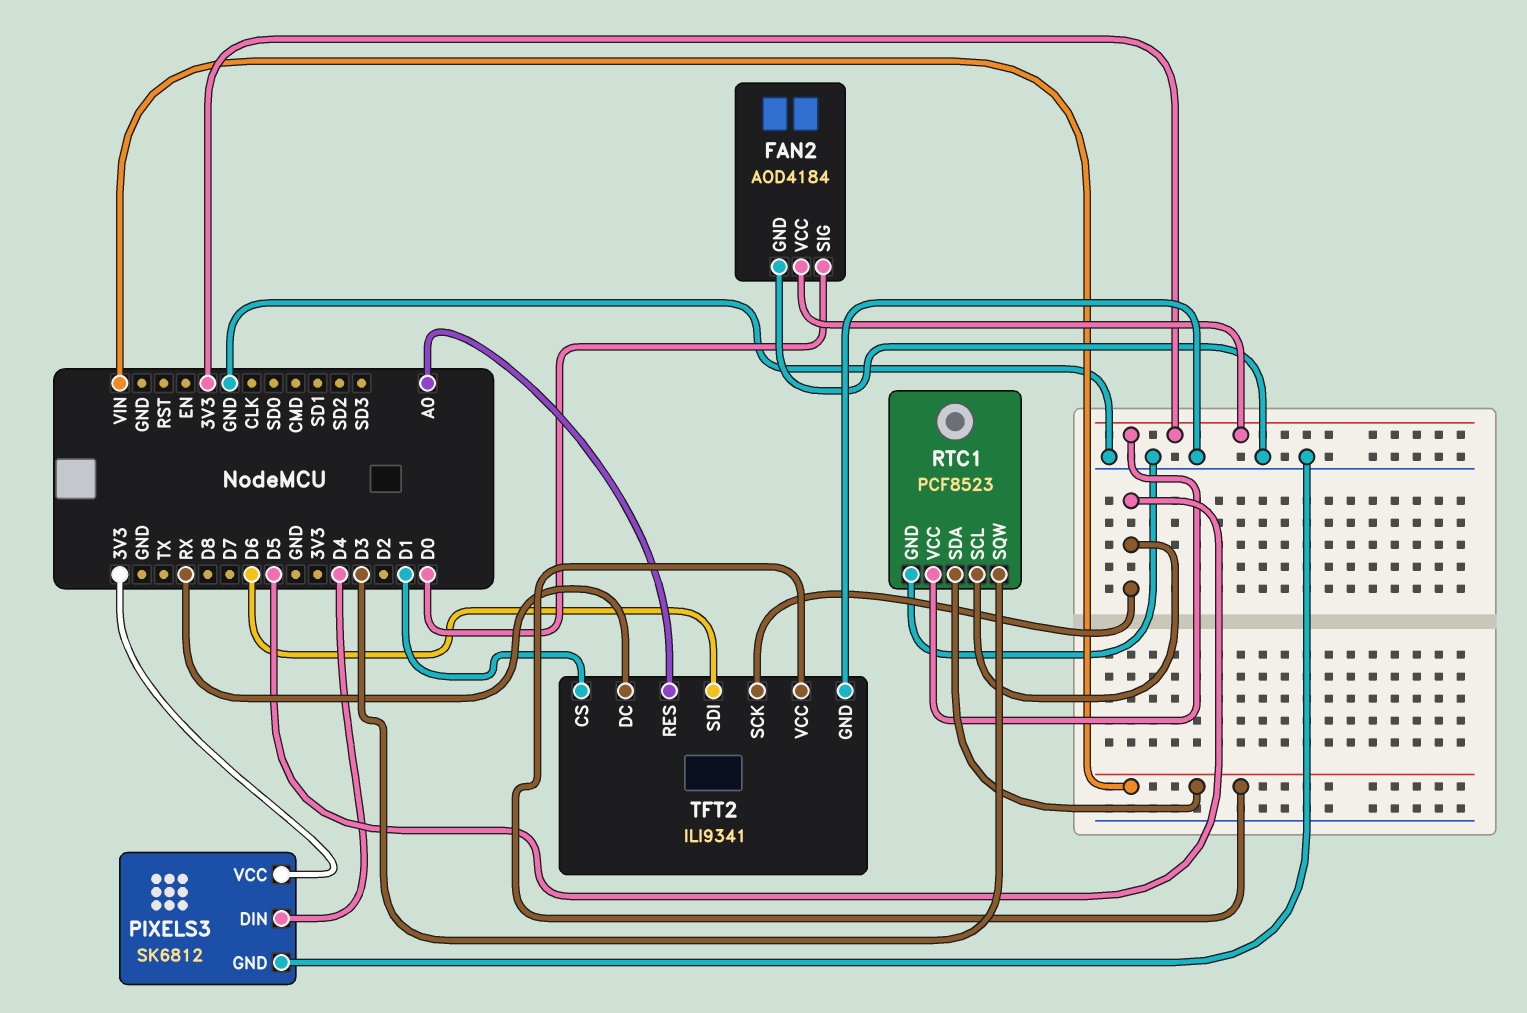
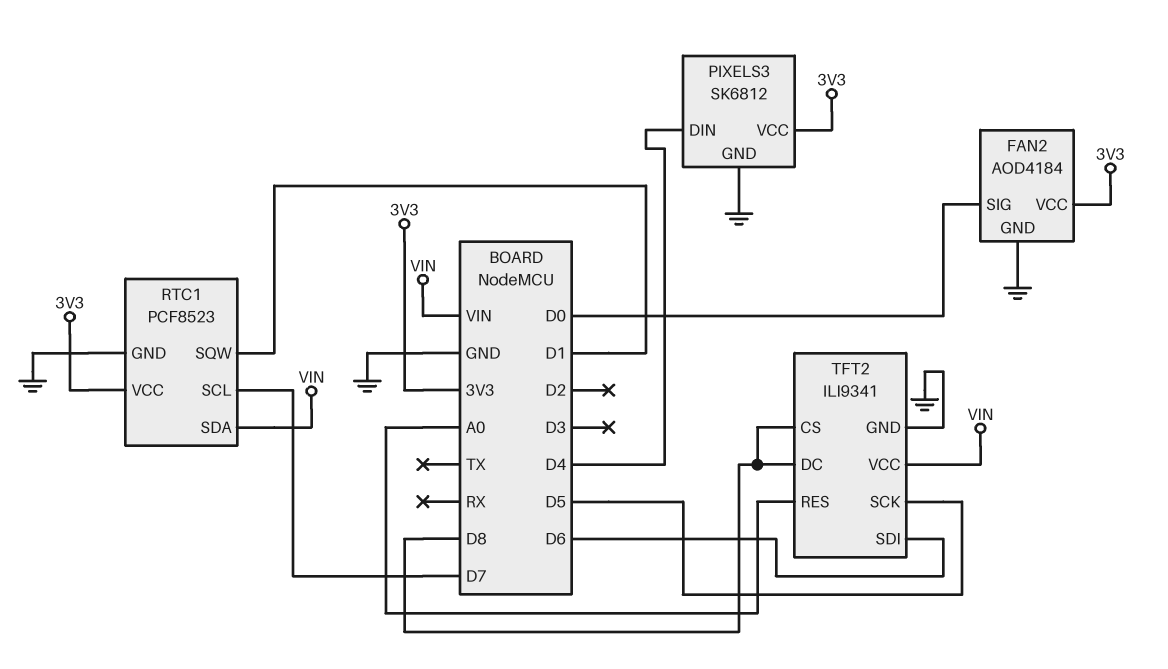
RTC1 pin SCL: D5 -> D7
RTC1 pin SQW: D3 -> D1
TFT2 pin CS: D1 -> D8
TFT2 pin DC: RX -> D8

